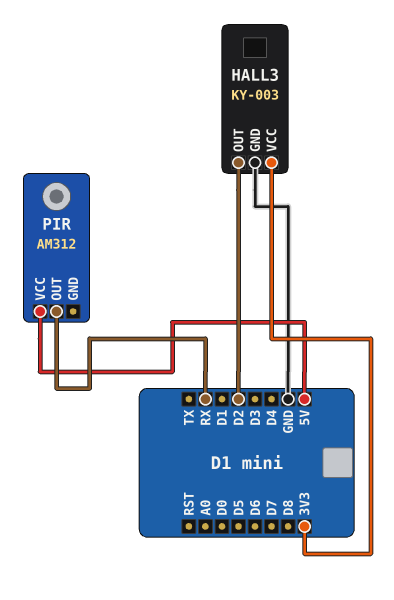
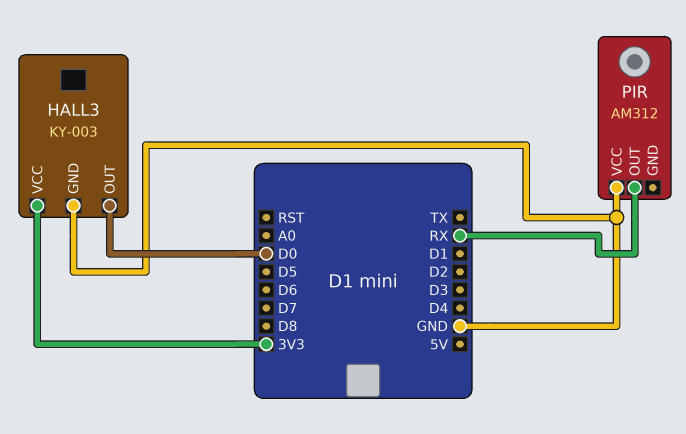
HALL3 pin OUT: D2 -> D0
PIR pin VCC: 5V -> GND

